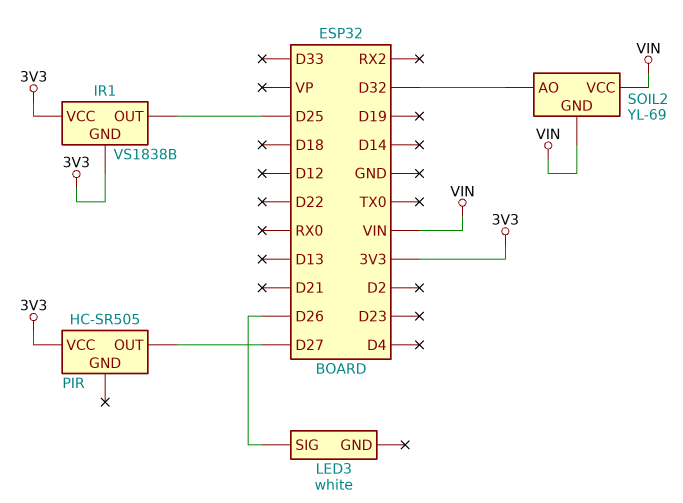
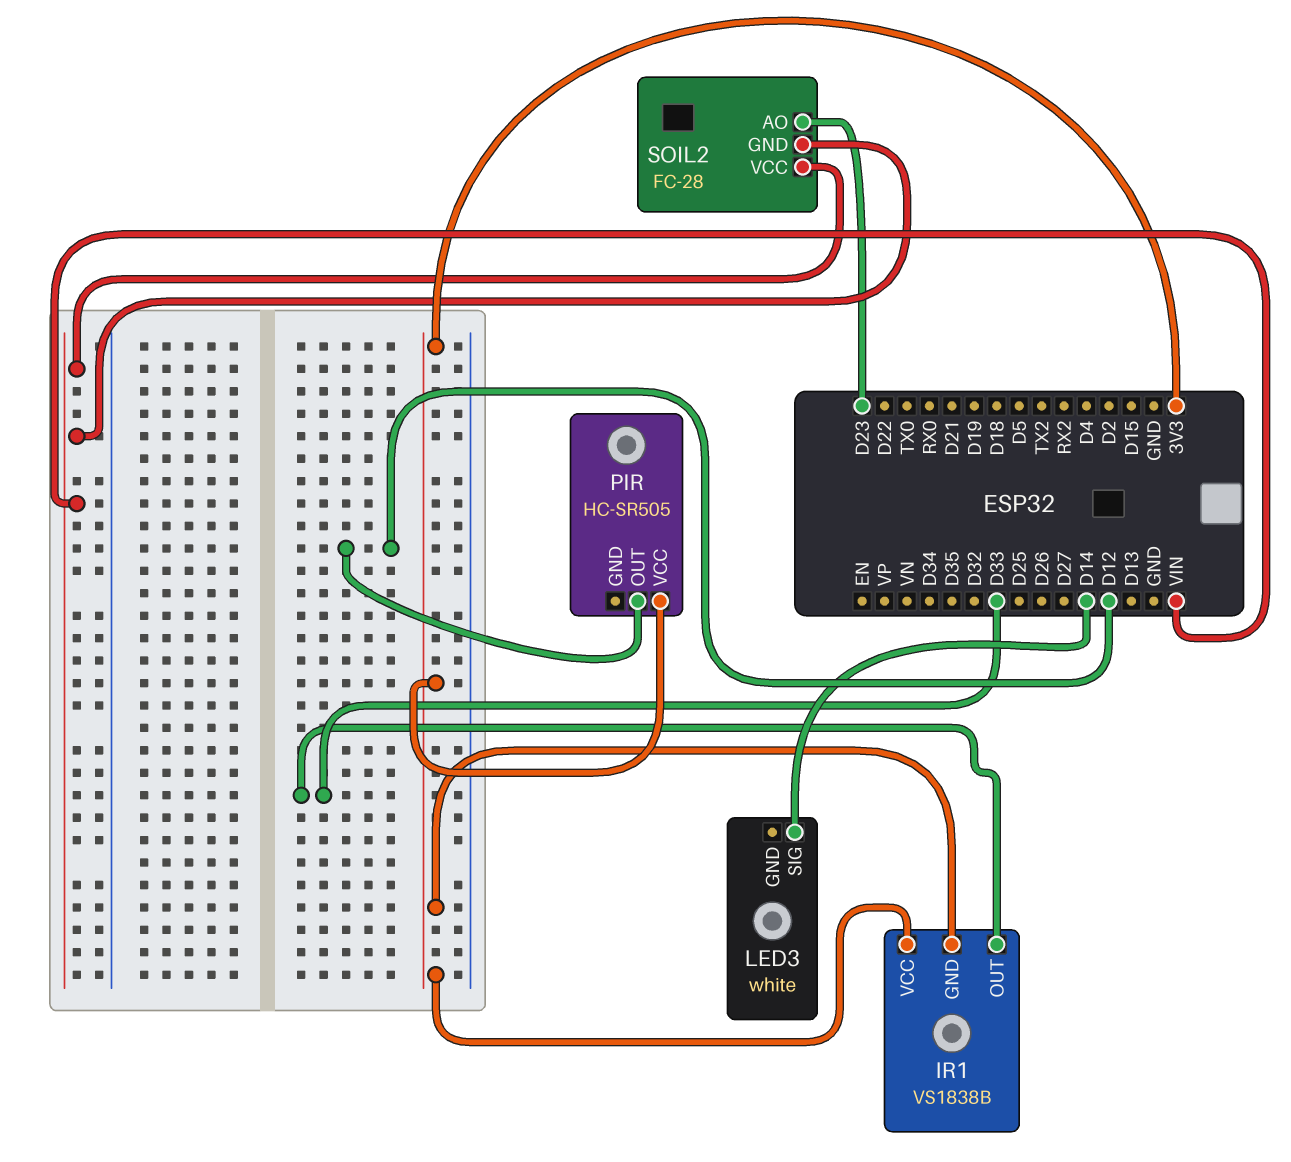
IR1 pin OUT: D25 -> D33
LED3 pin SIG: D26 -> D14
PIR pin OUT: D27 -> D12
SOIL2: YL-69 -> FC-28
SOIL2 pin AO: D32 -> D23

